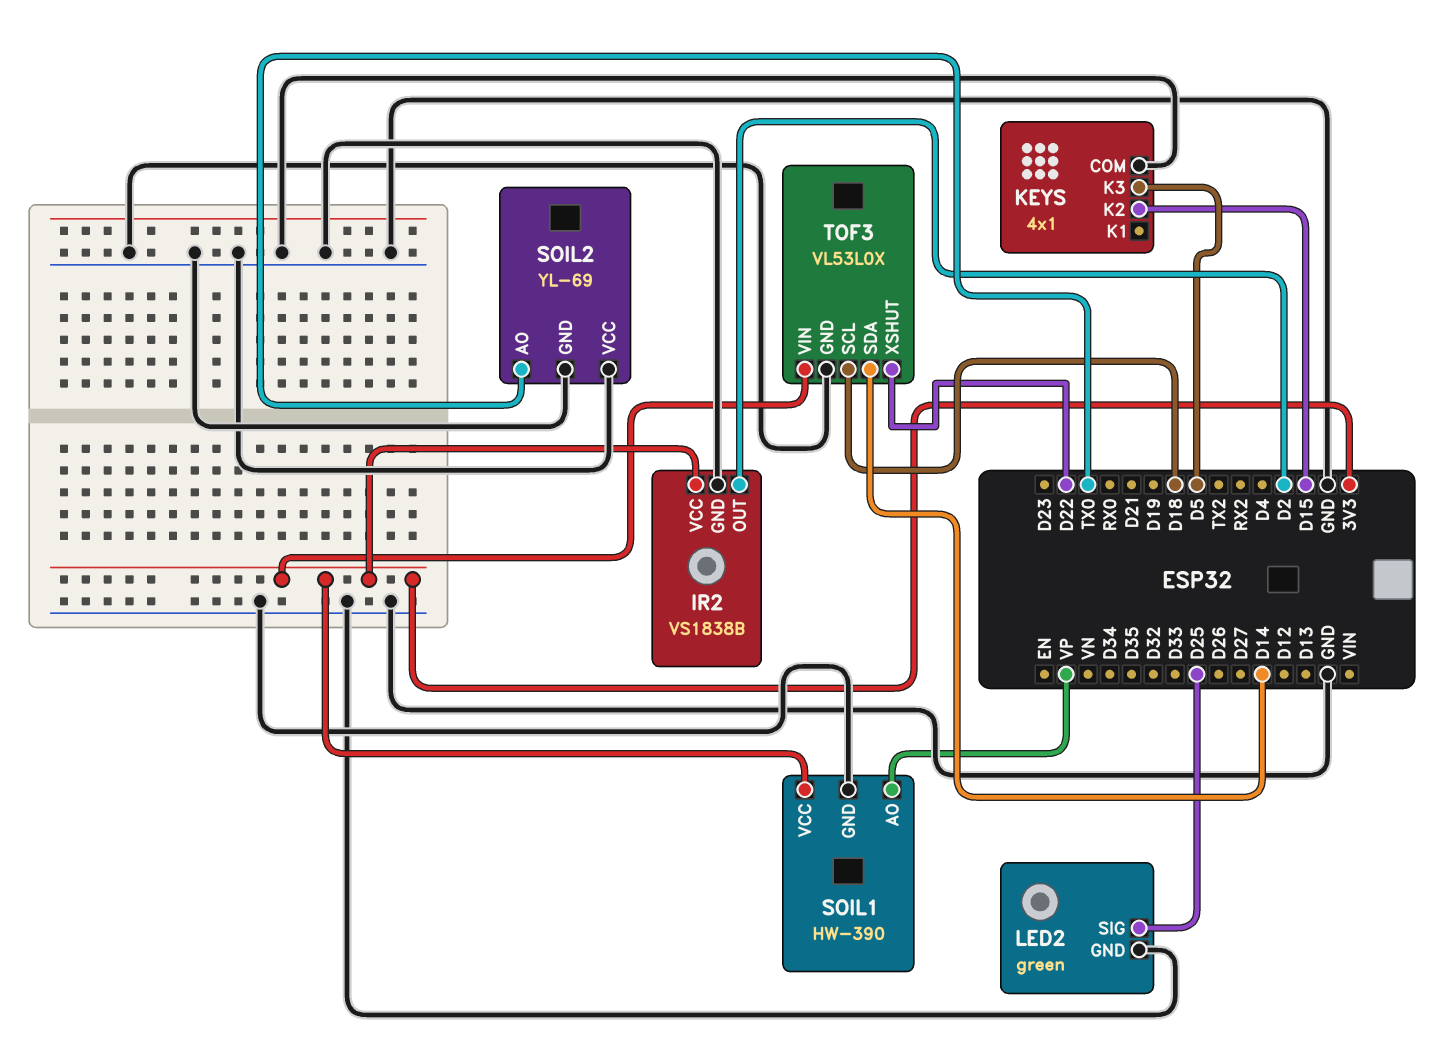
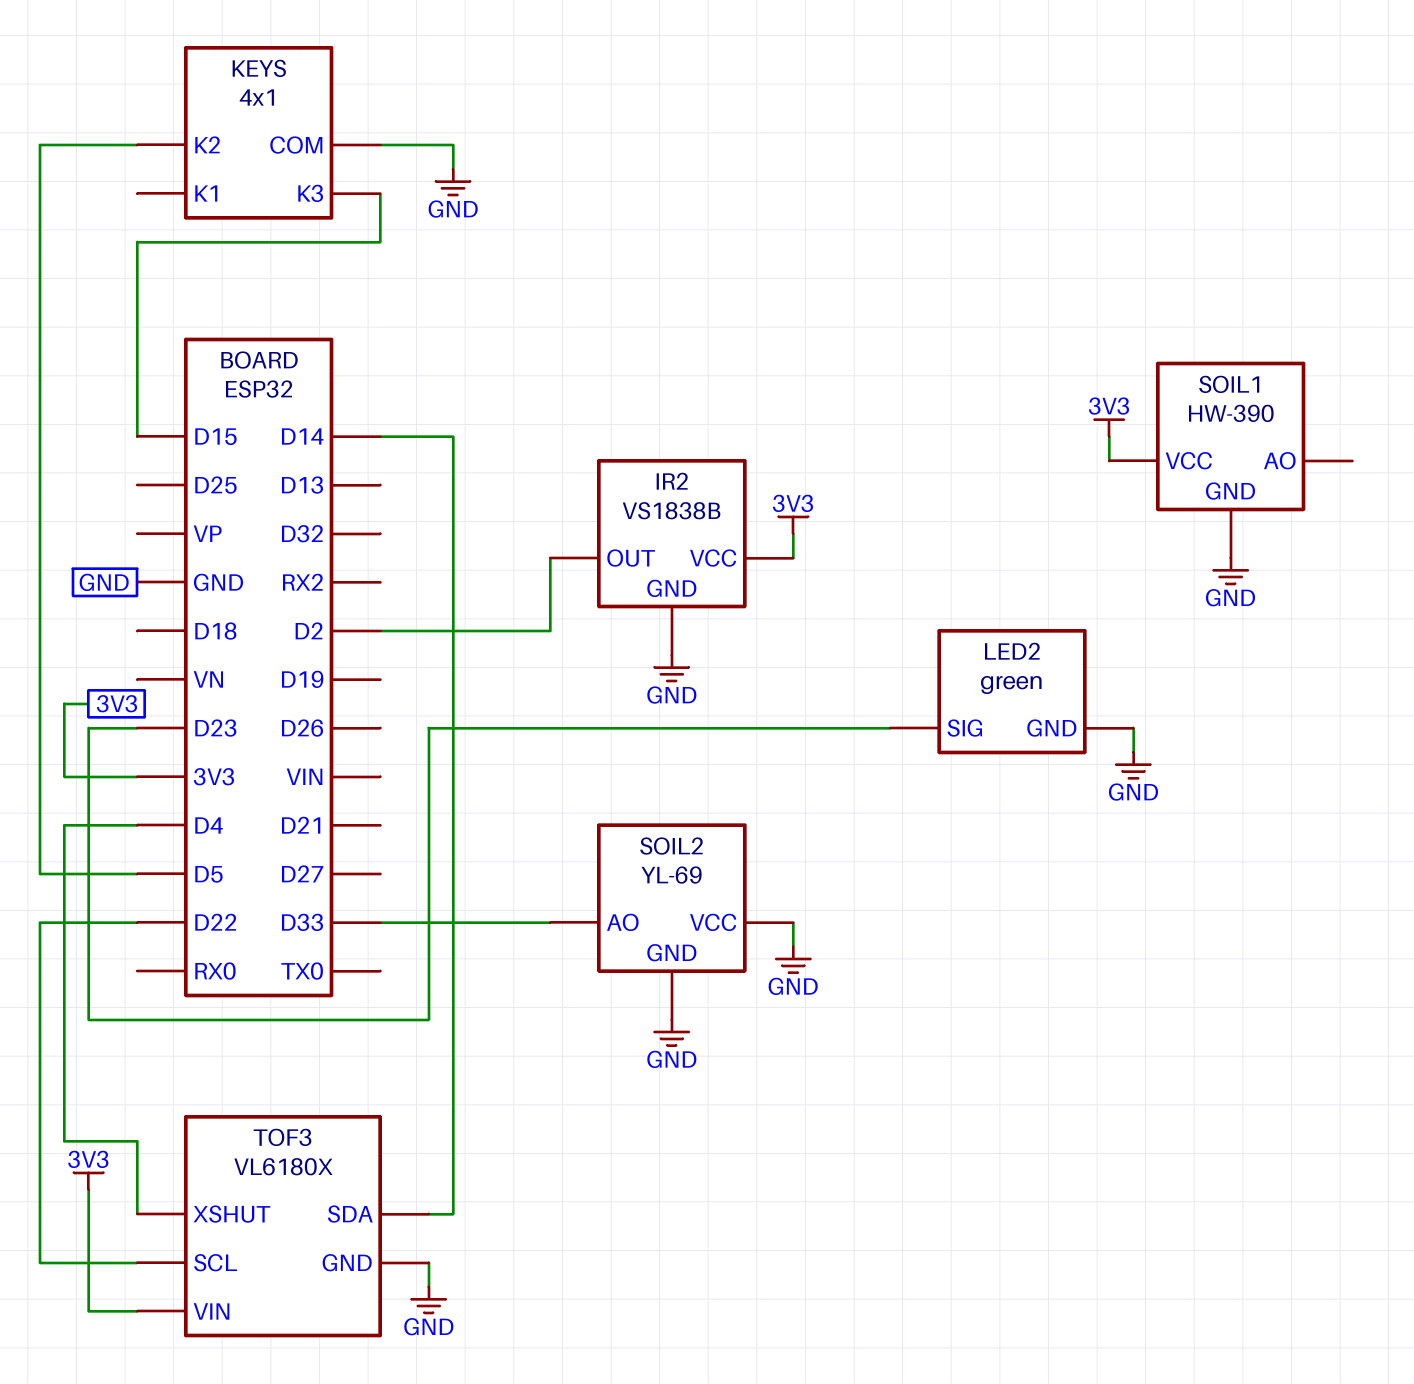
KEYS pin K2: D15 -> D5
KEYS pin K3: D5 -> D15
LED2 pin SIG: D25 -> D23
SOIL1 pin AO: VP -> none
SOIL2 pin AO: TX0 -> D33
TOF3: VL53L0X -> VL6180X
TOF3 pin SCL: D18 -> D22
TOF3 pin XSHUT: D22 -> D4

